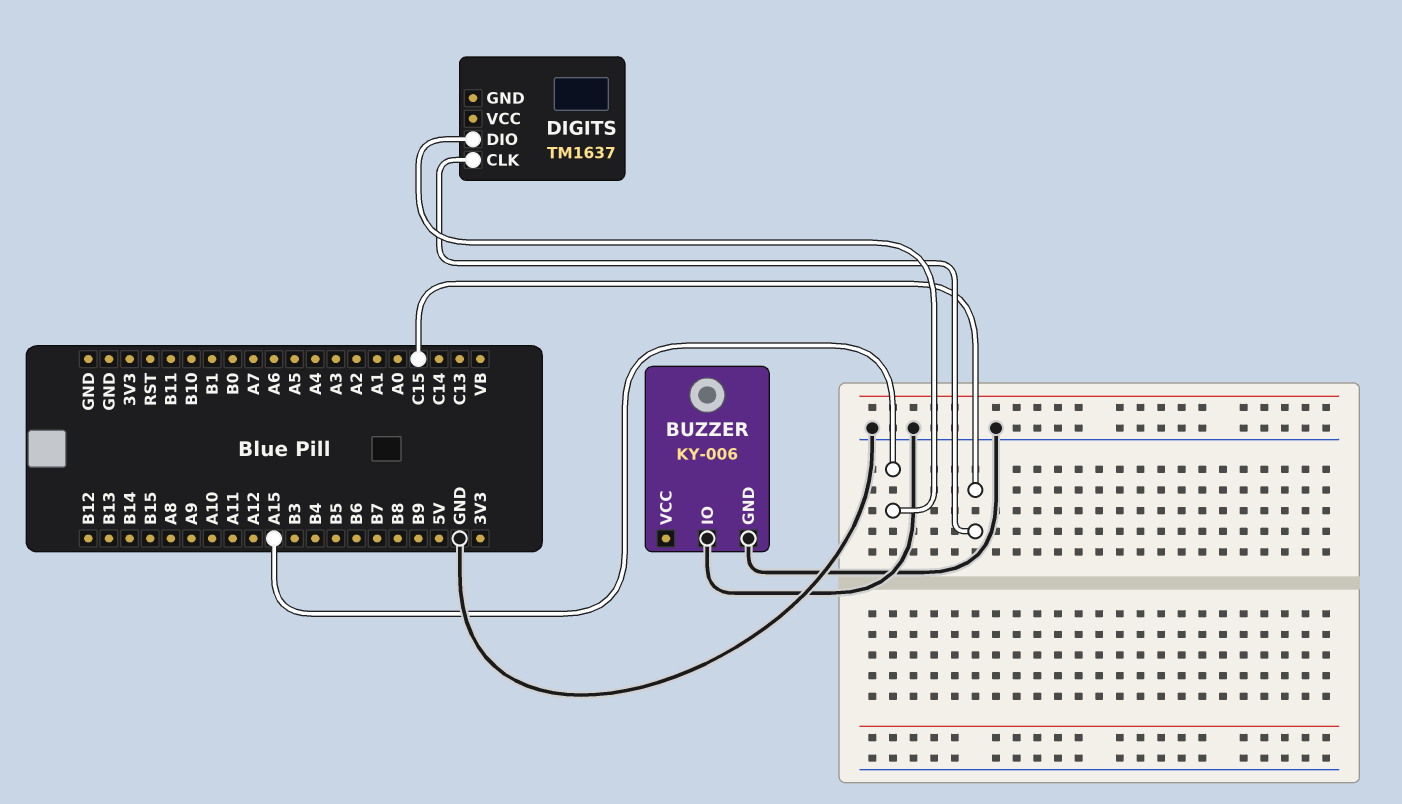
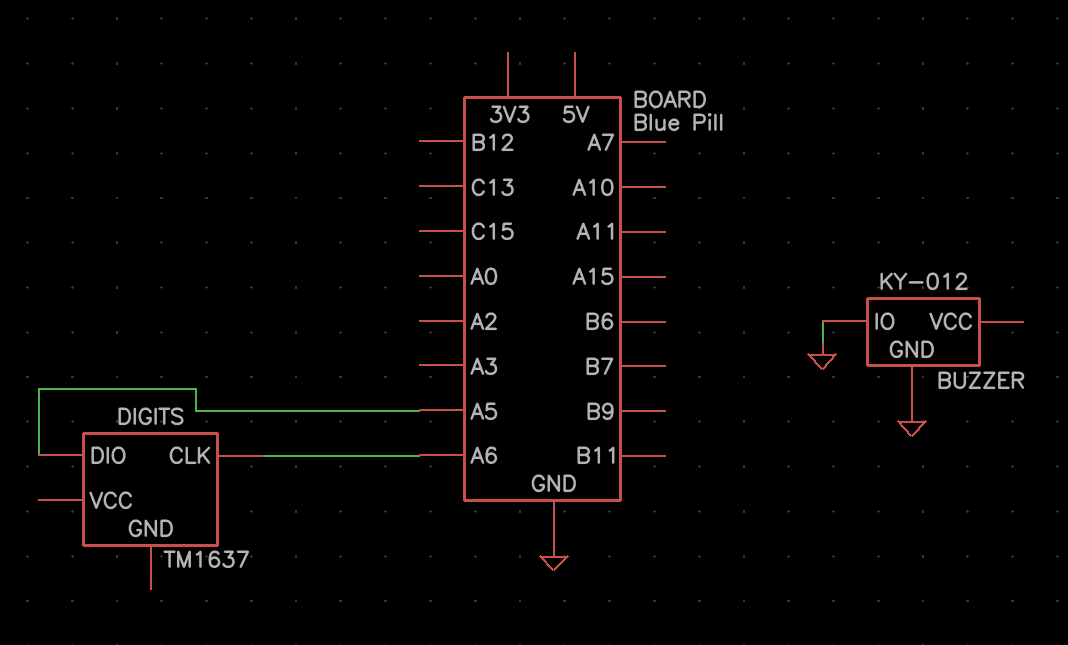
BUZZER: KY-006 -> KY-012
DIGITS pin CLK: C15 -> A6
DIGITS pin DIO: A15 -> A5

